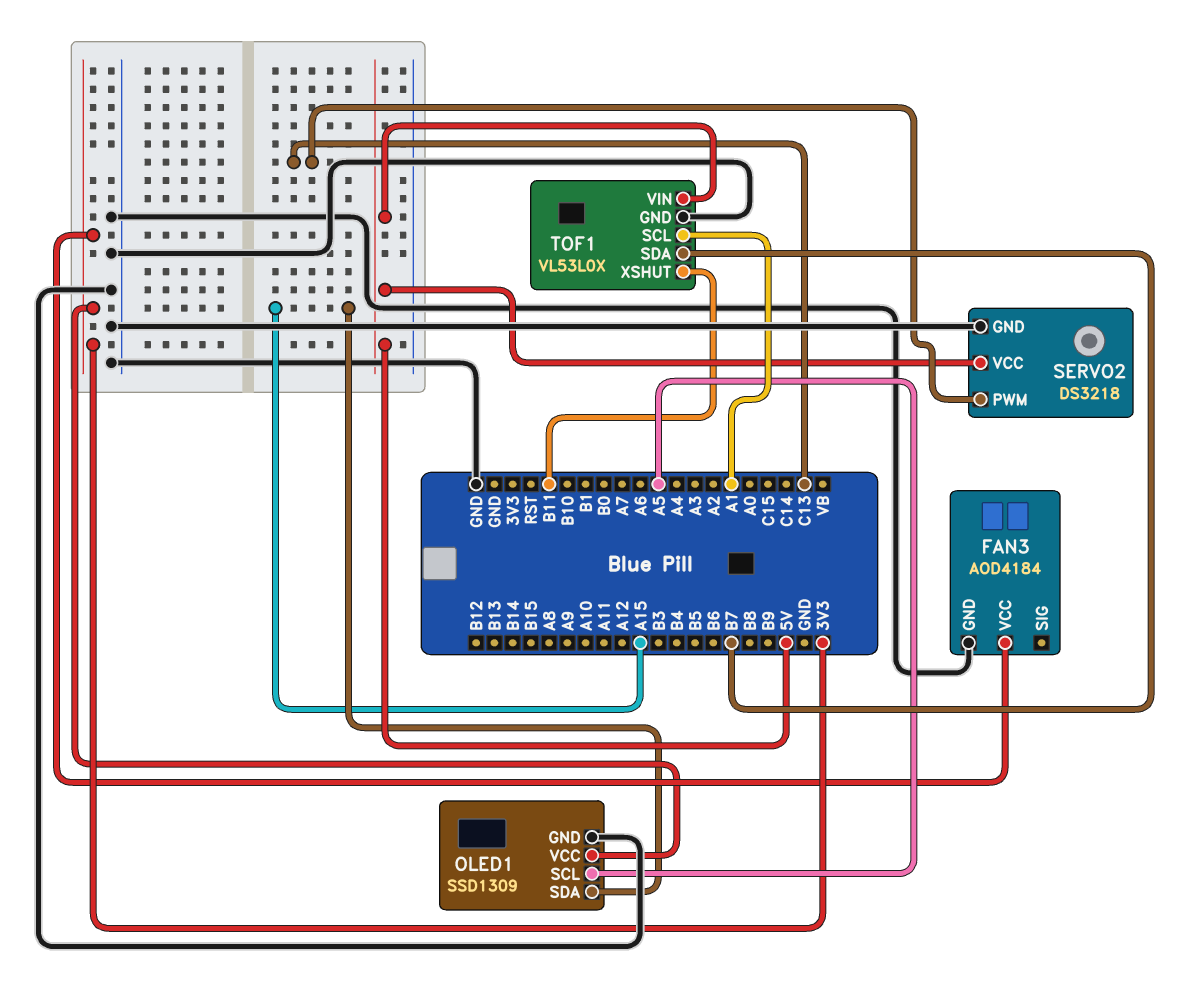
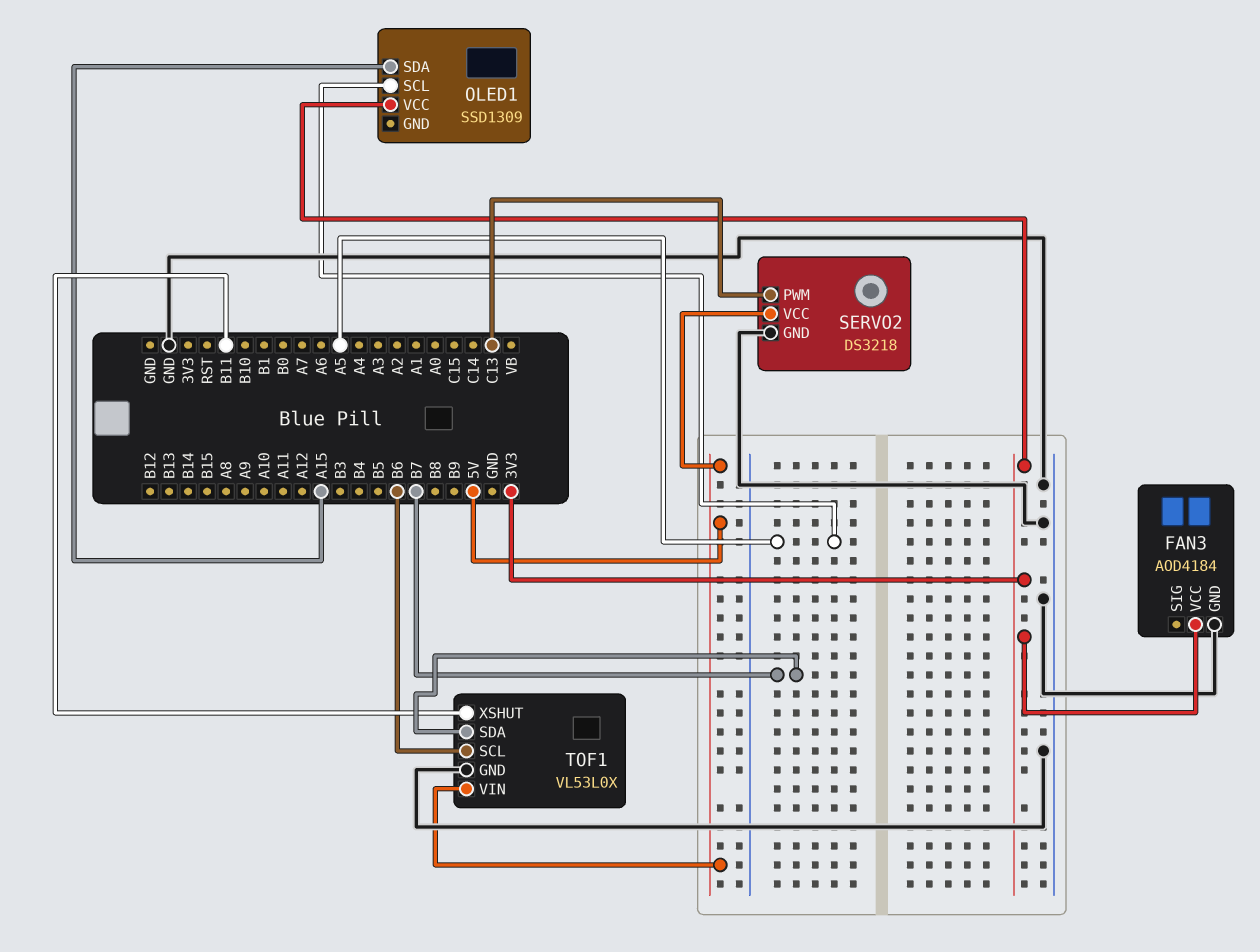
OLED1 pin GND: GND -> none
TOF1 pin SCL: A1 -> B6

